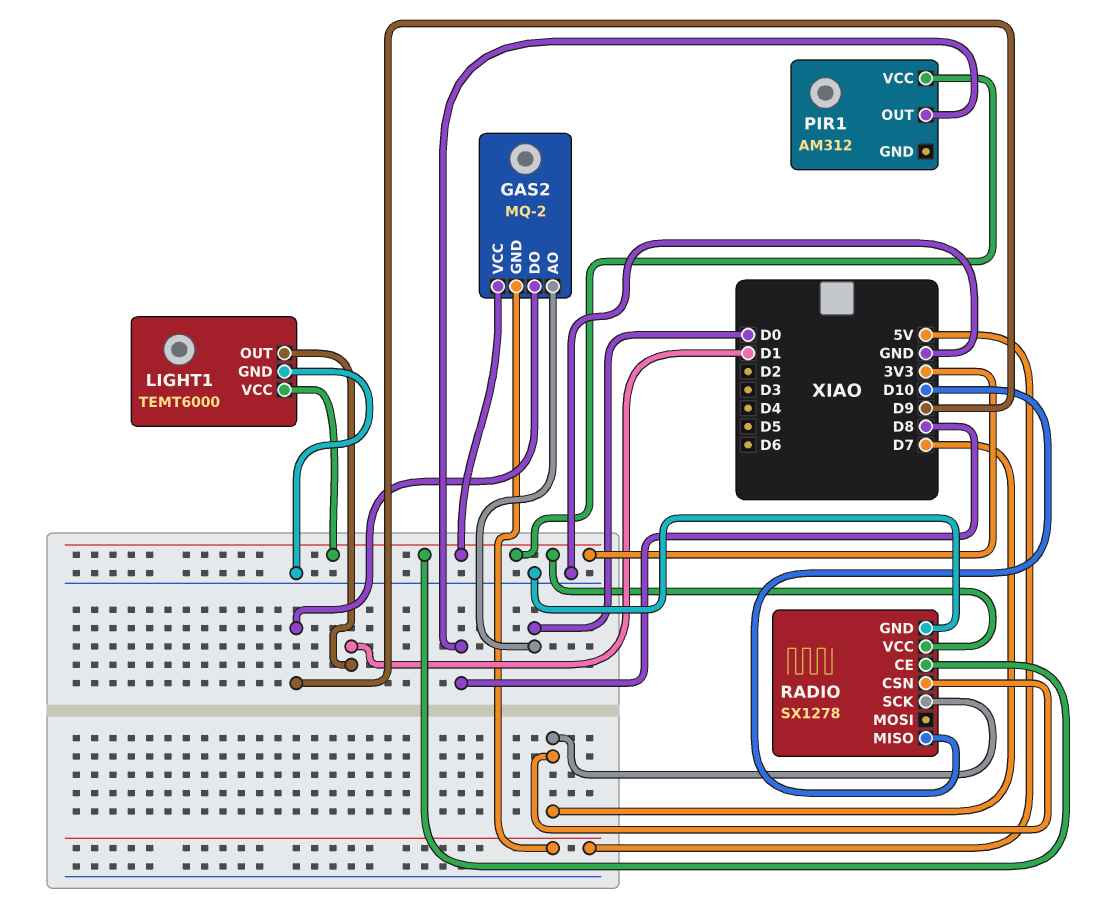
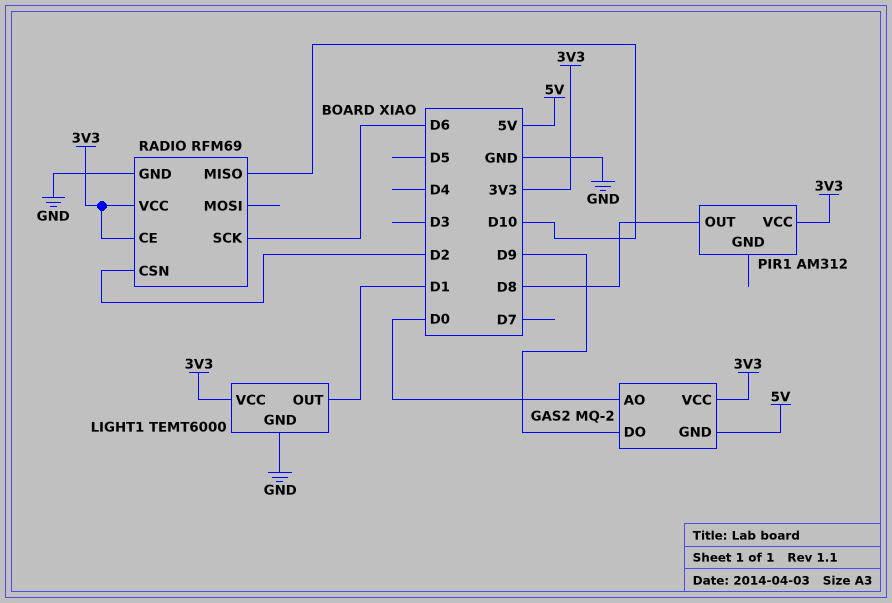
RADIO: SX1278 -> RFM69
RADIO pin CSN: D7 -> D2
RADIO pin SCK: D7 -> D6

